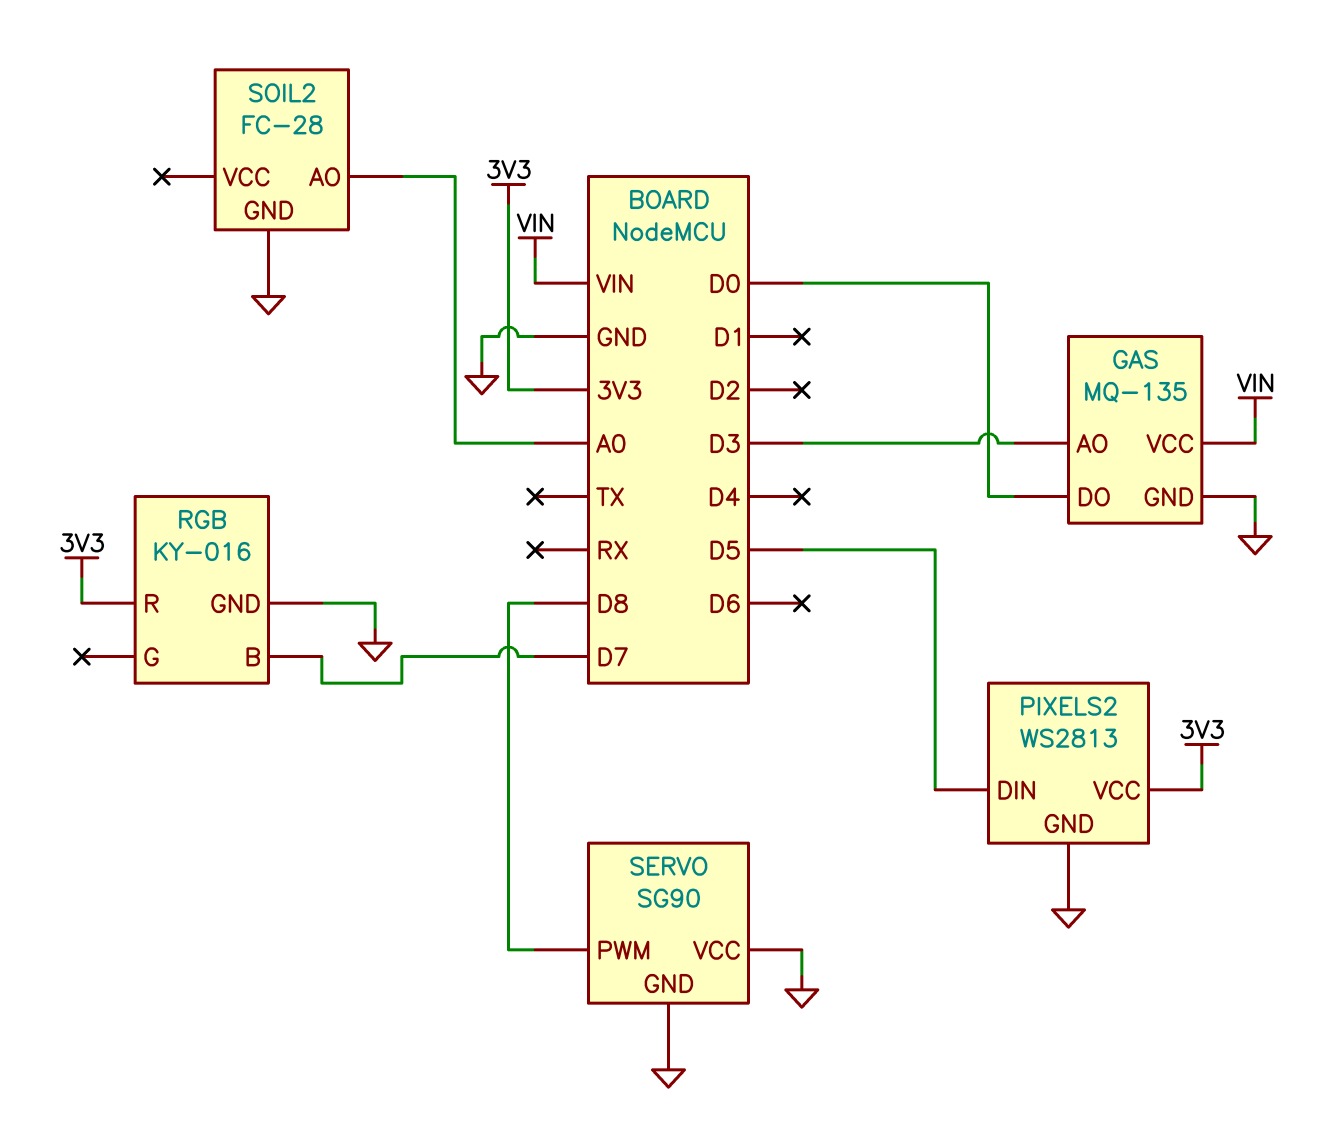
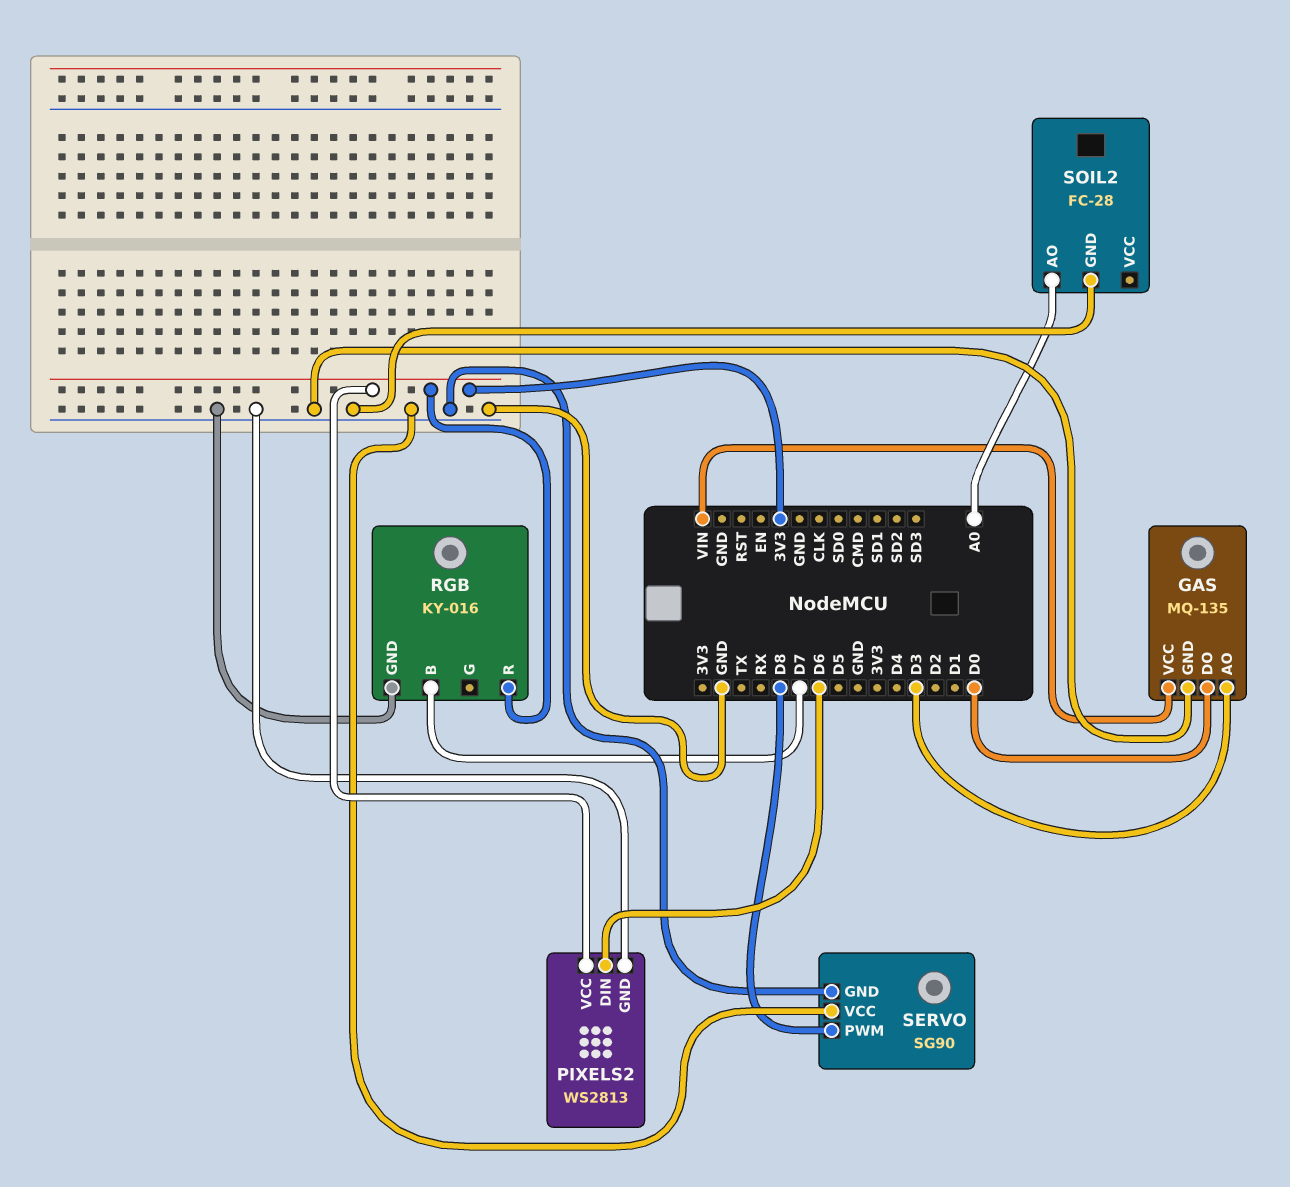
PIXELS2 pin DIN: D5 -> D6

